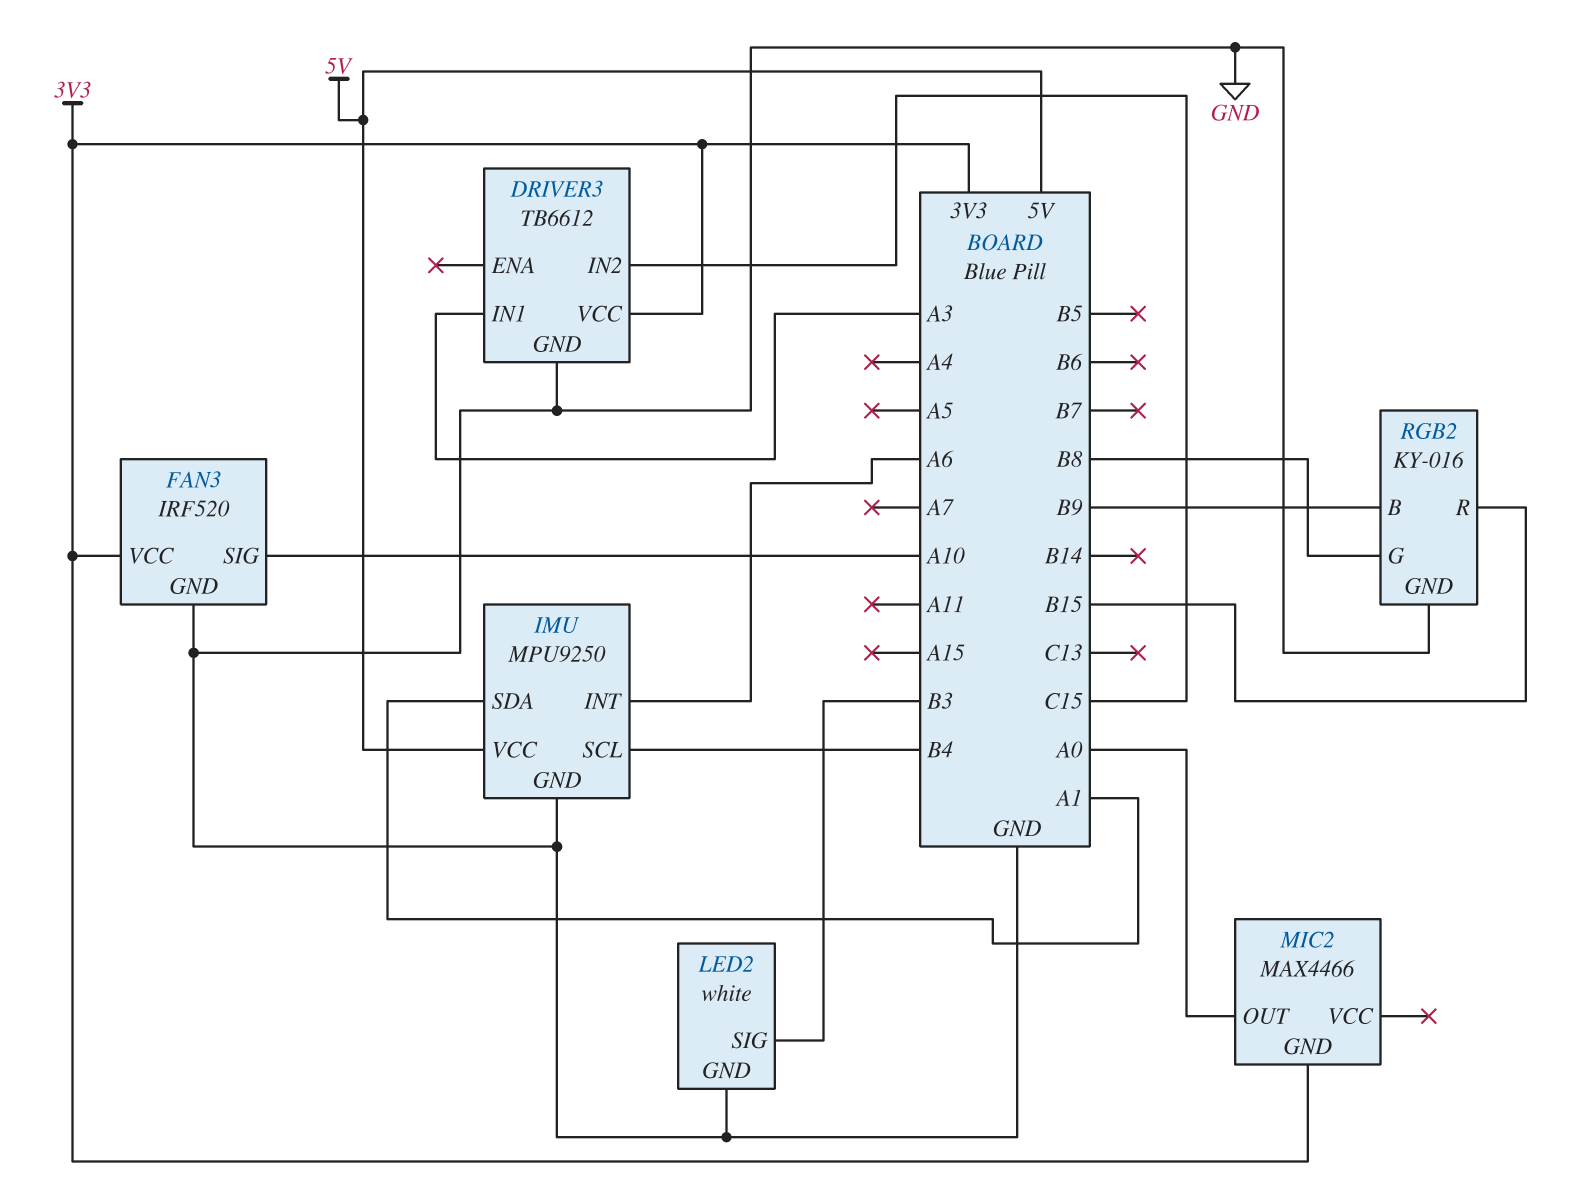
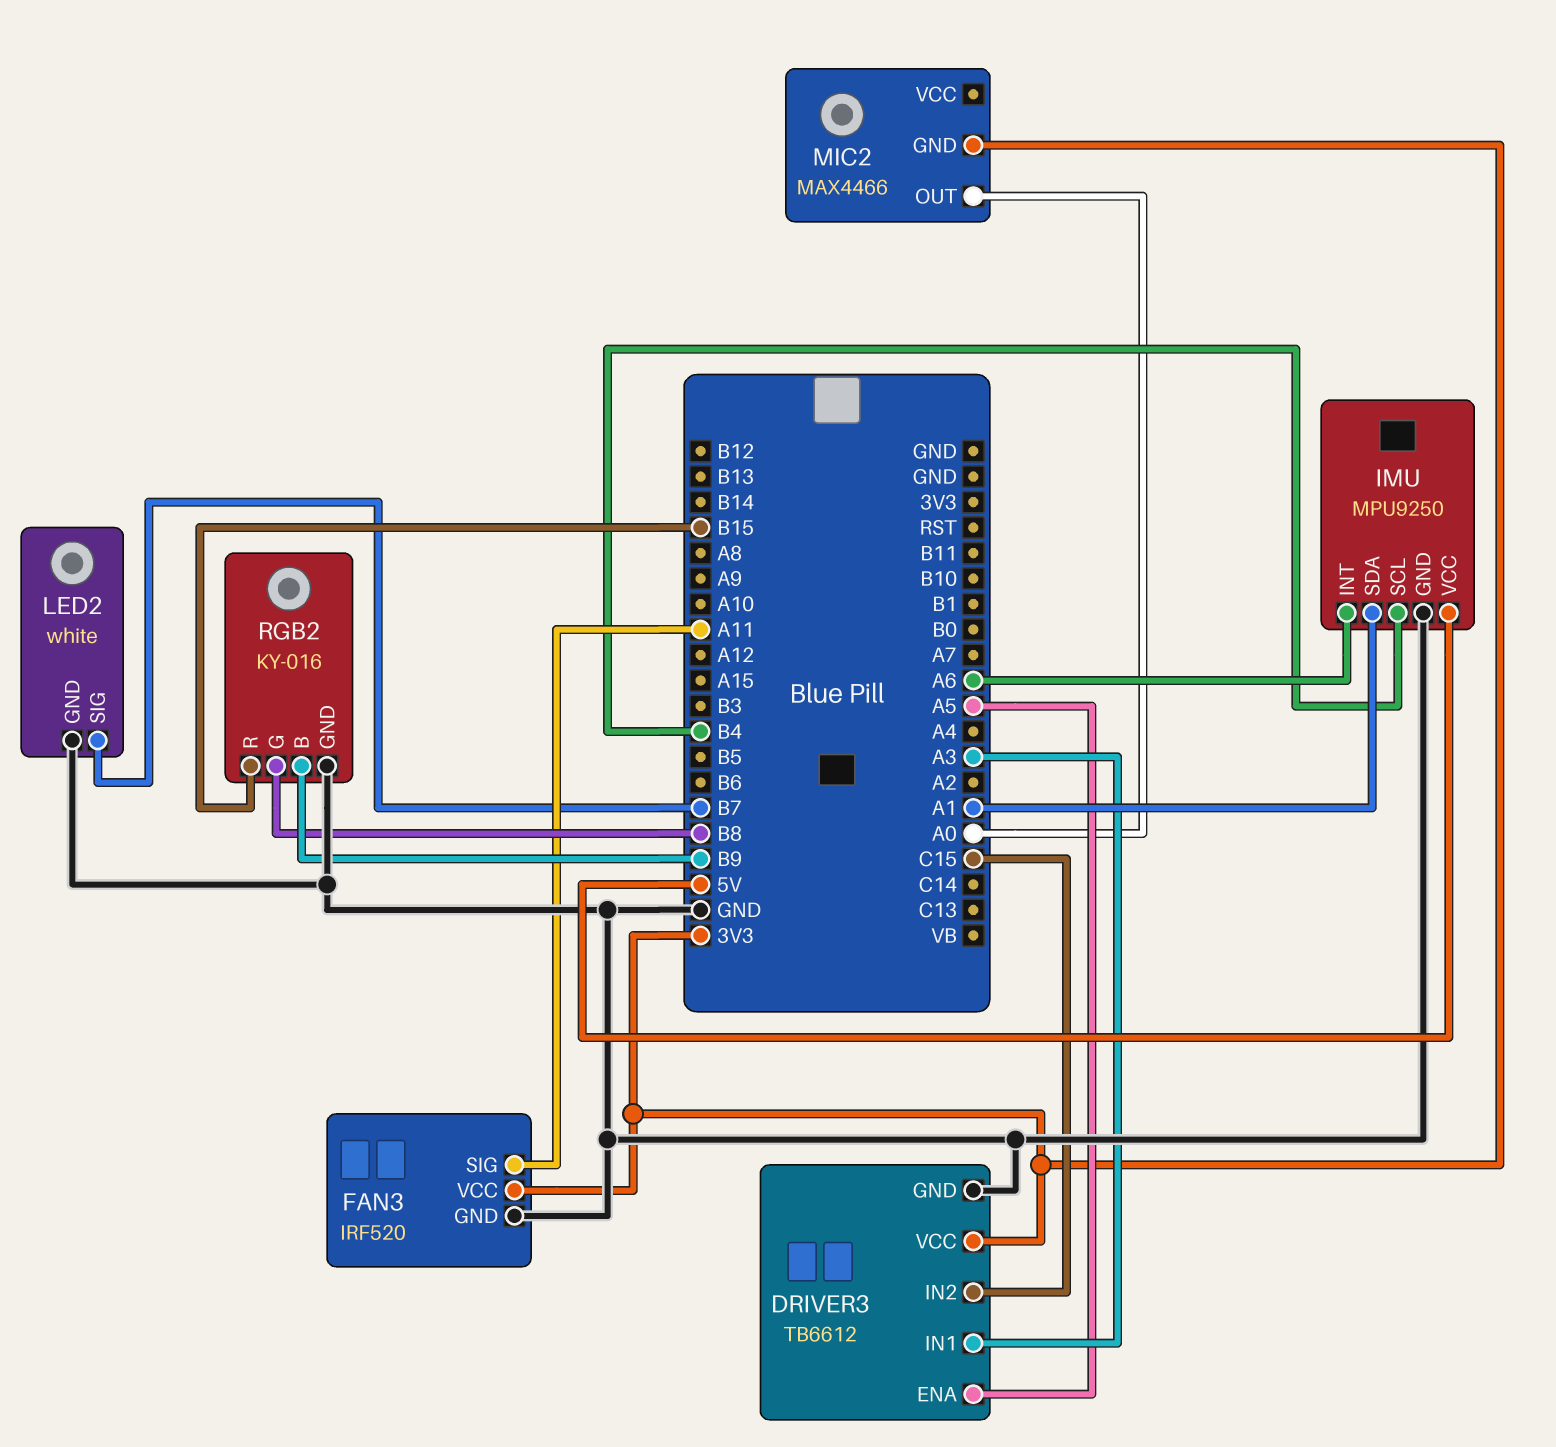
DRIVER3 pin ENA: none -> A5
FAN3 pin SIG: A10 -> A11
LED2 pin SIG: B3 -> B7

